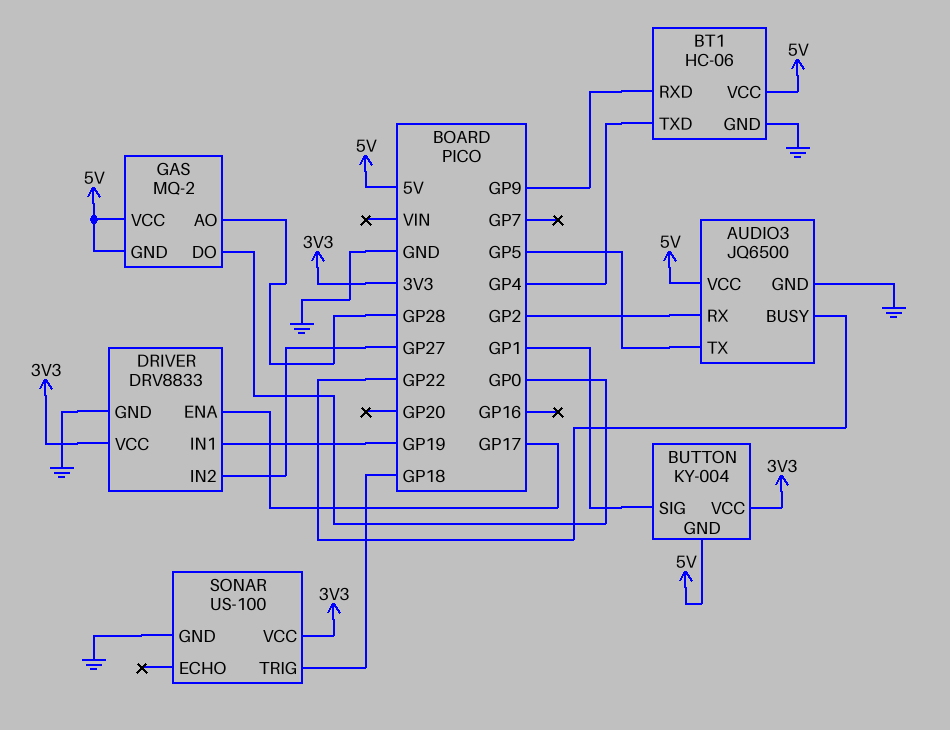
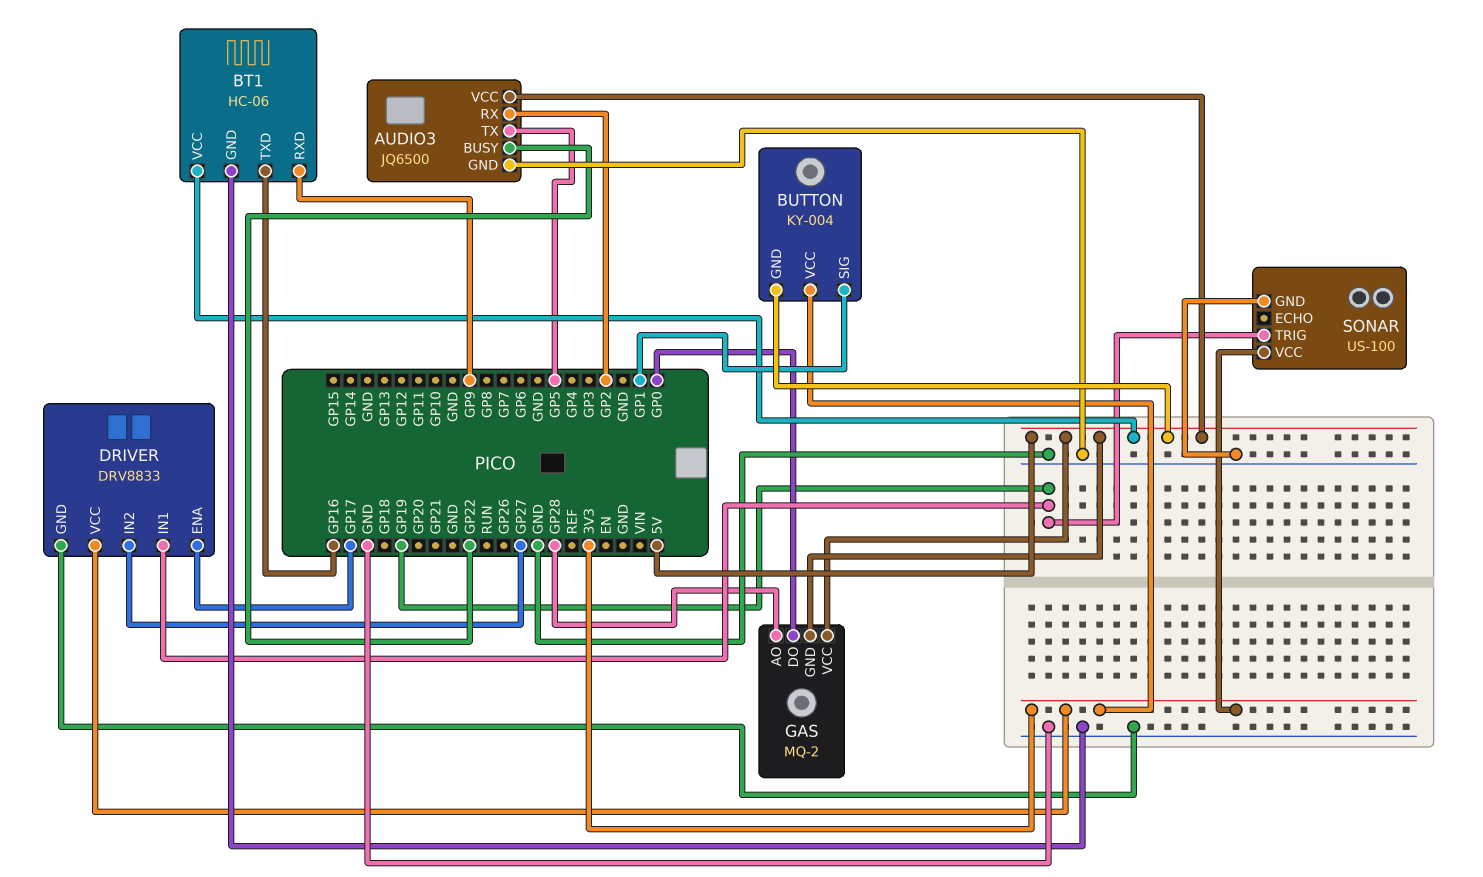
BT1 pin TXD: GP4 -> GP16
SONAR pin TRIG: GP18 -> GP19

